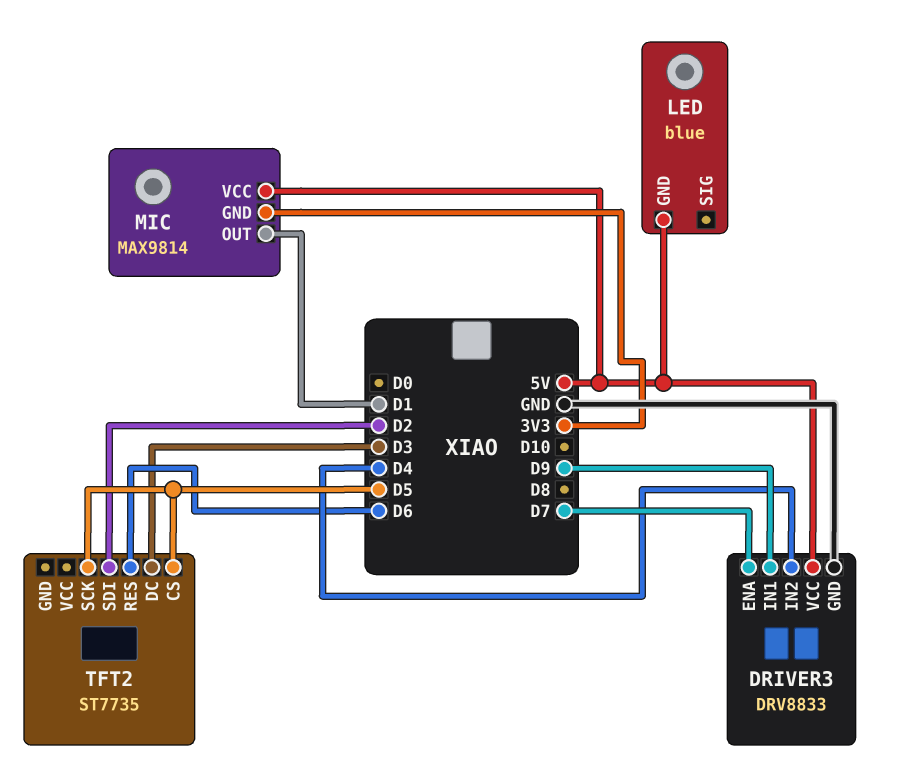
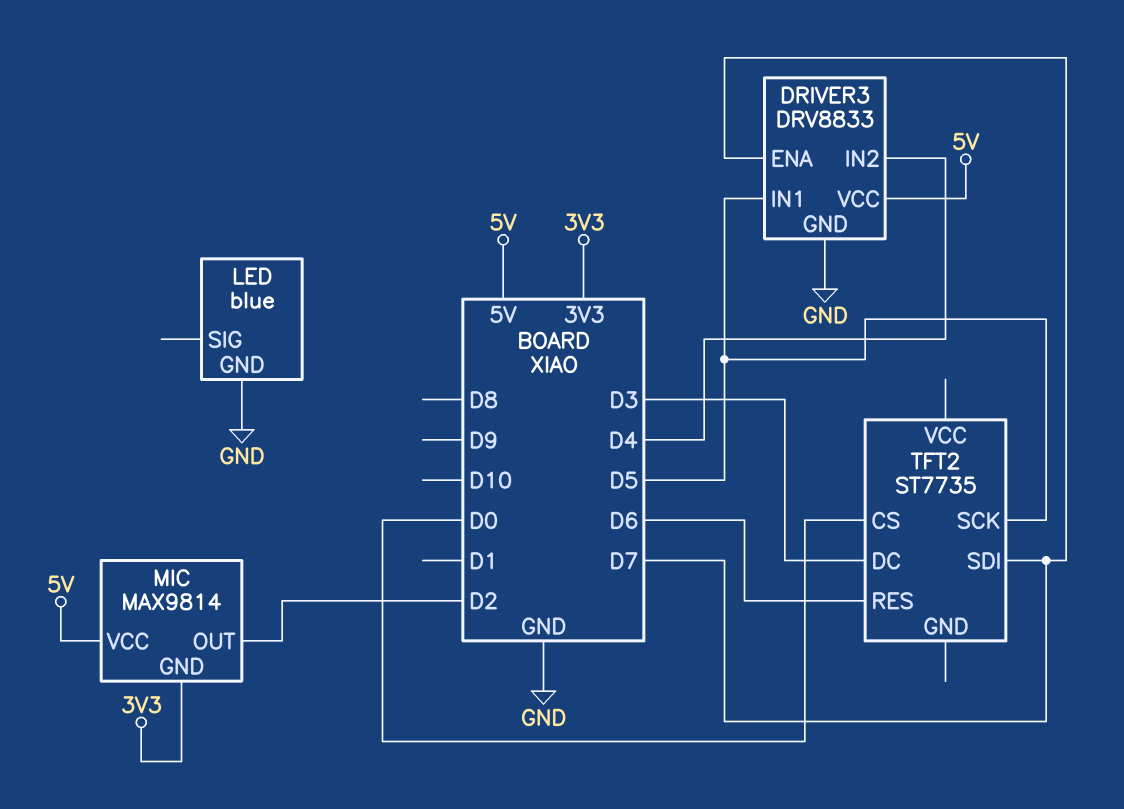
DRIVER3 pin IN1: D9 -> D5
LED pin GND: 5V -> GND
MIC pin OUT: D1 -> D2
TFT2 pin CS: D5 -> D0
TFT2 pin SDI: D2 -> D7

